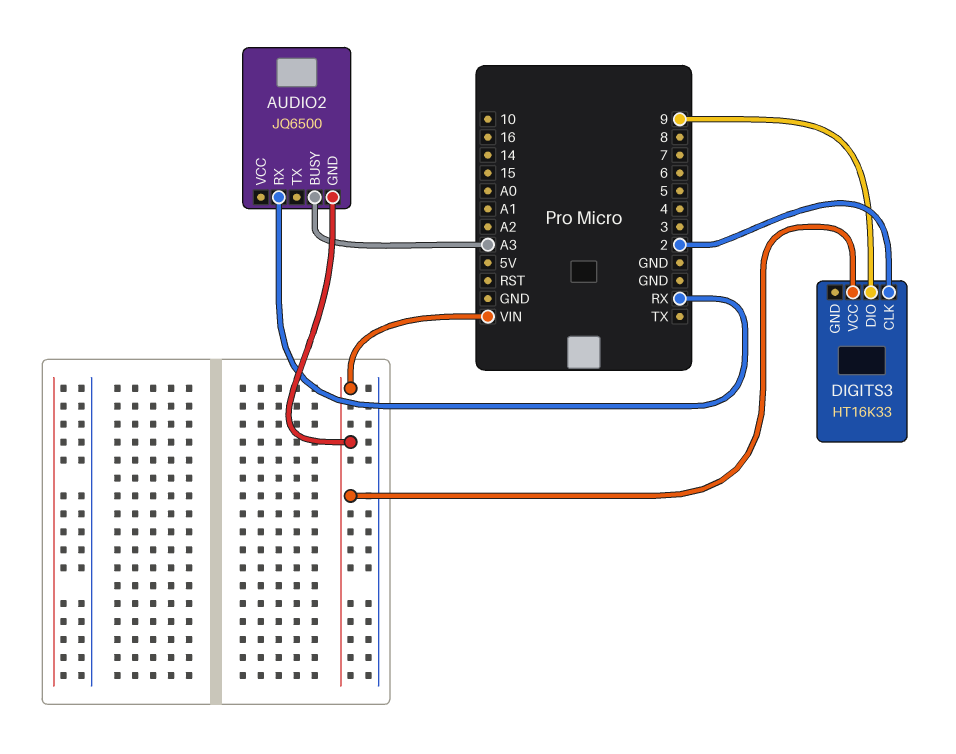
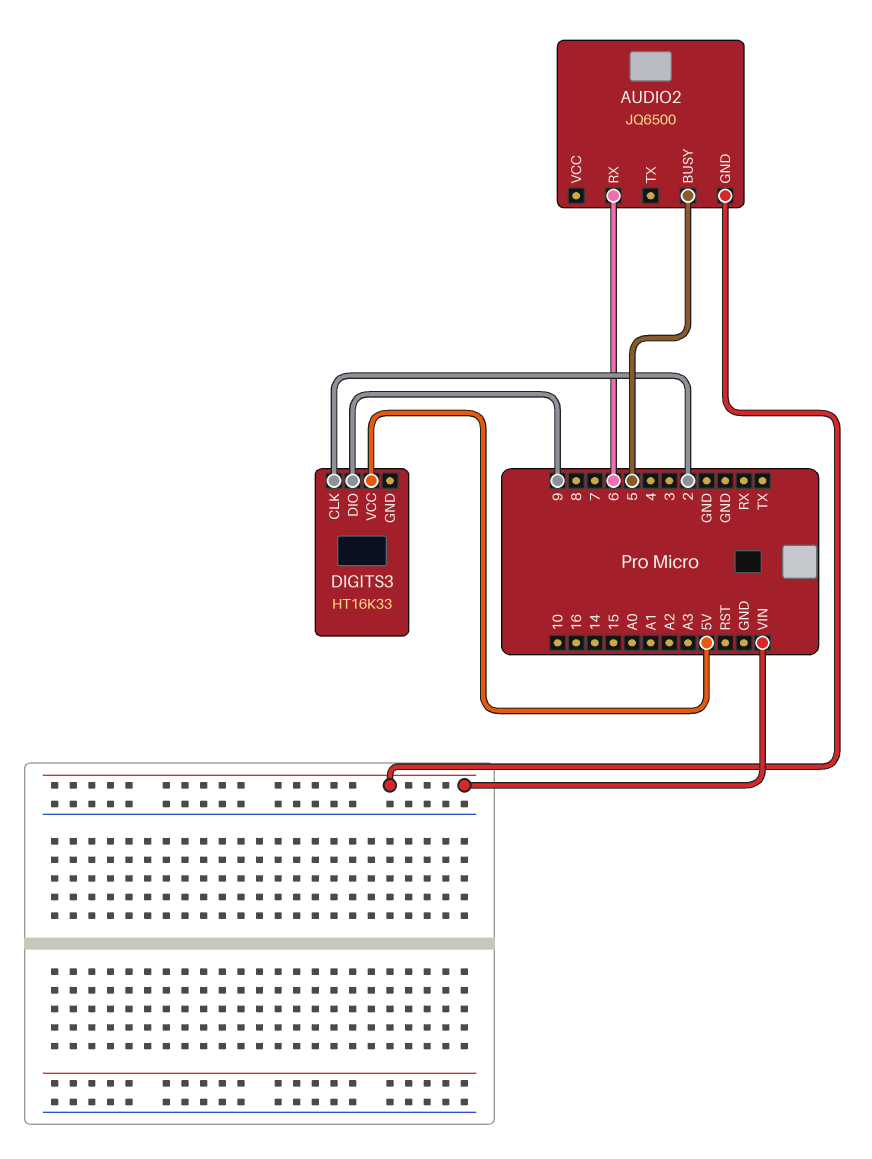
AUDIO2 pin BUSY: A3 -> 5
AUDIO2 pin RX: RX -> 6
DIGITS3 pin VCC: VIN -> 5V

